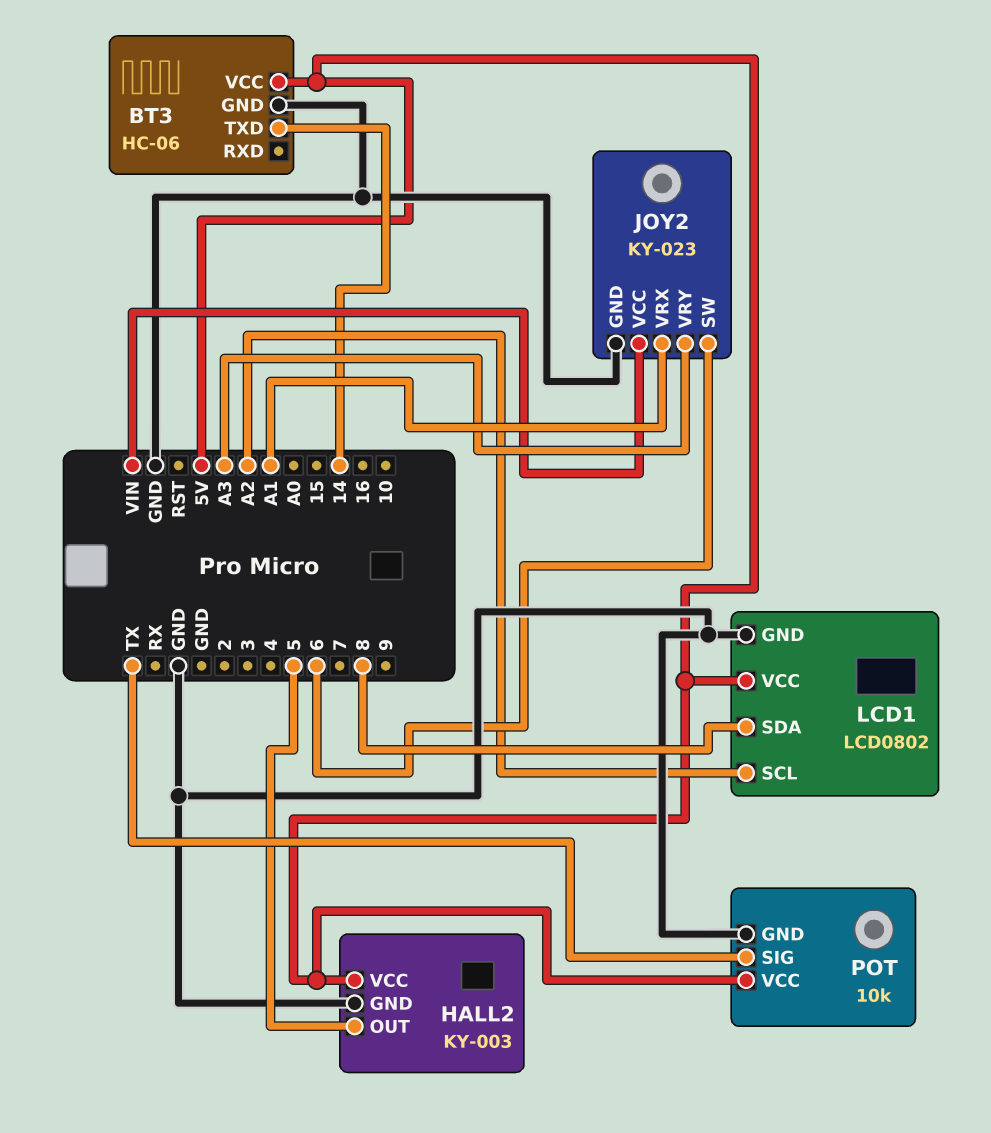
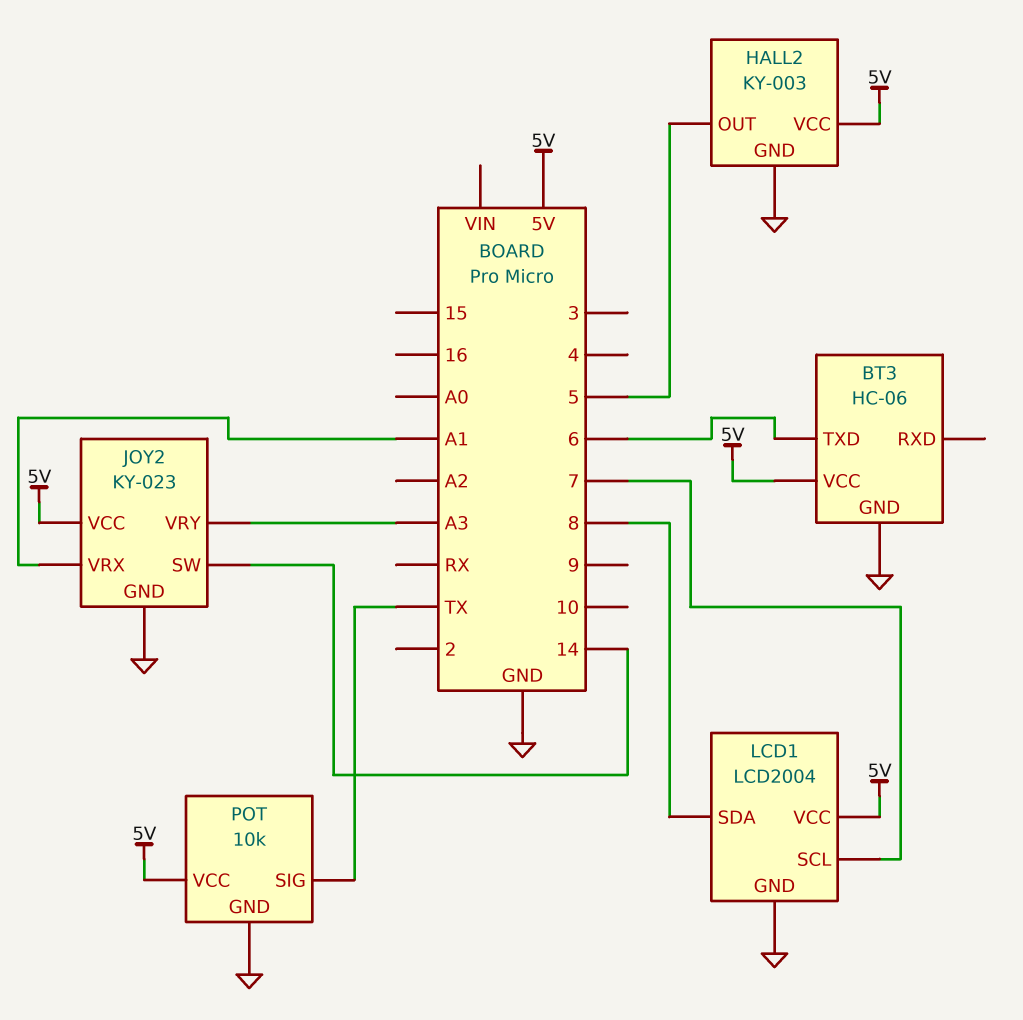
BT3 pin TXD: 14 -> 6
JOY2 pin SW: 6 -> 14
JOY2 pin VCC: VIN -> 5V
LCD1: LCD0802 -> LCD2004
LCD1 pin SCL: A2 -> 7

